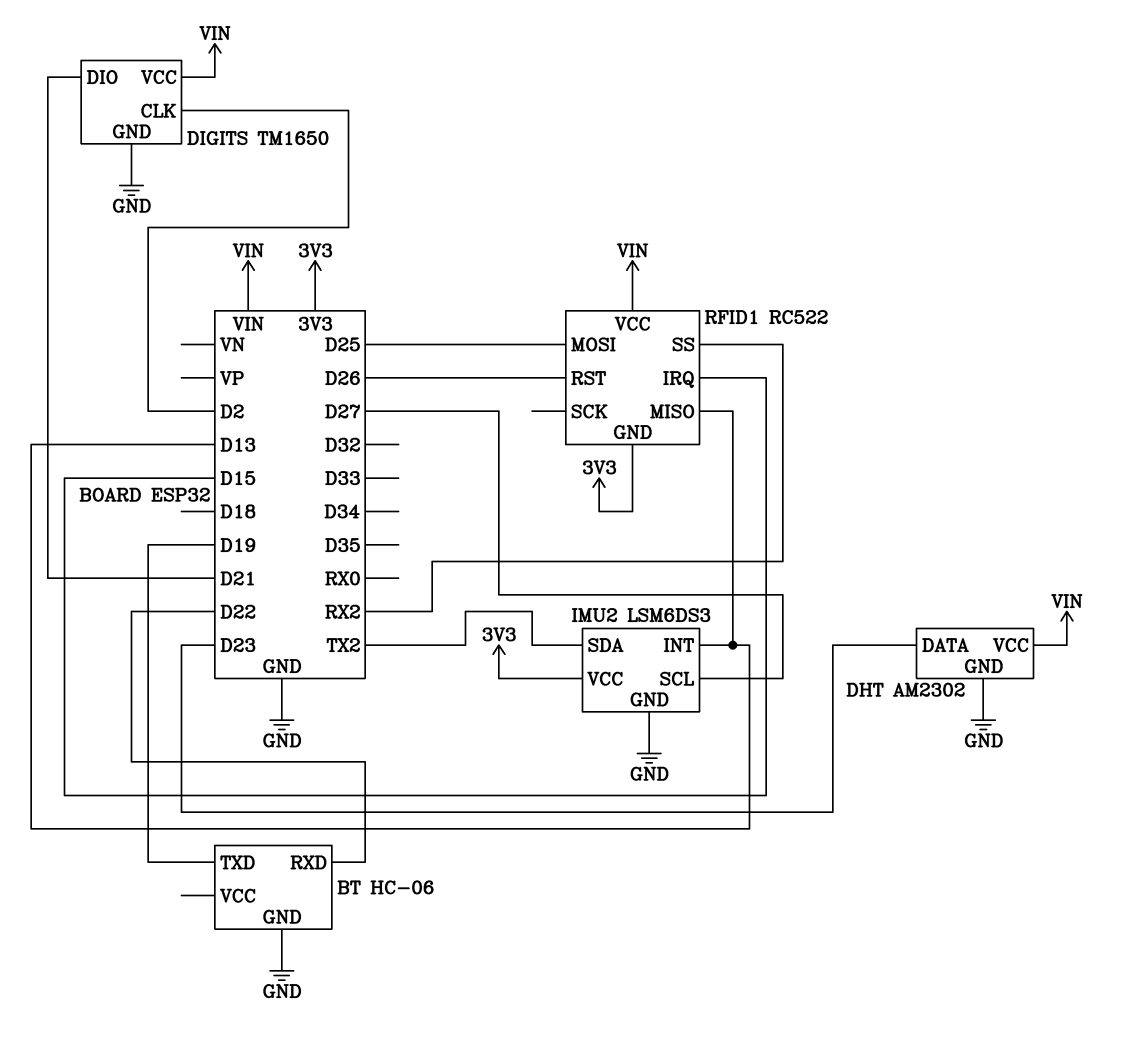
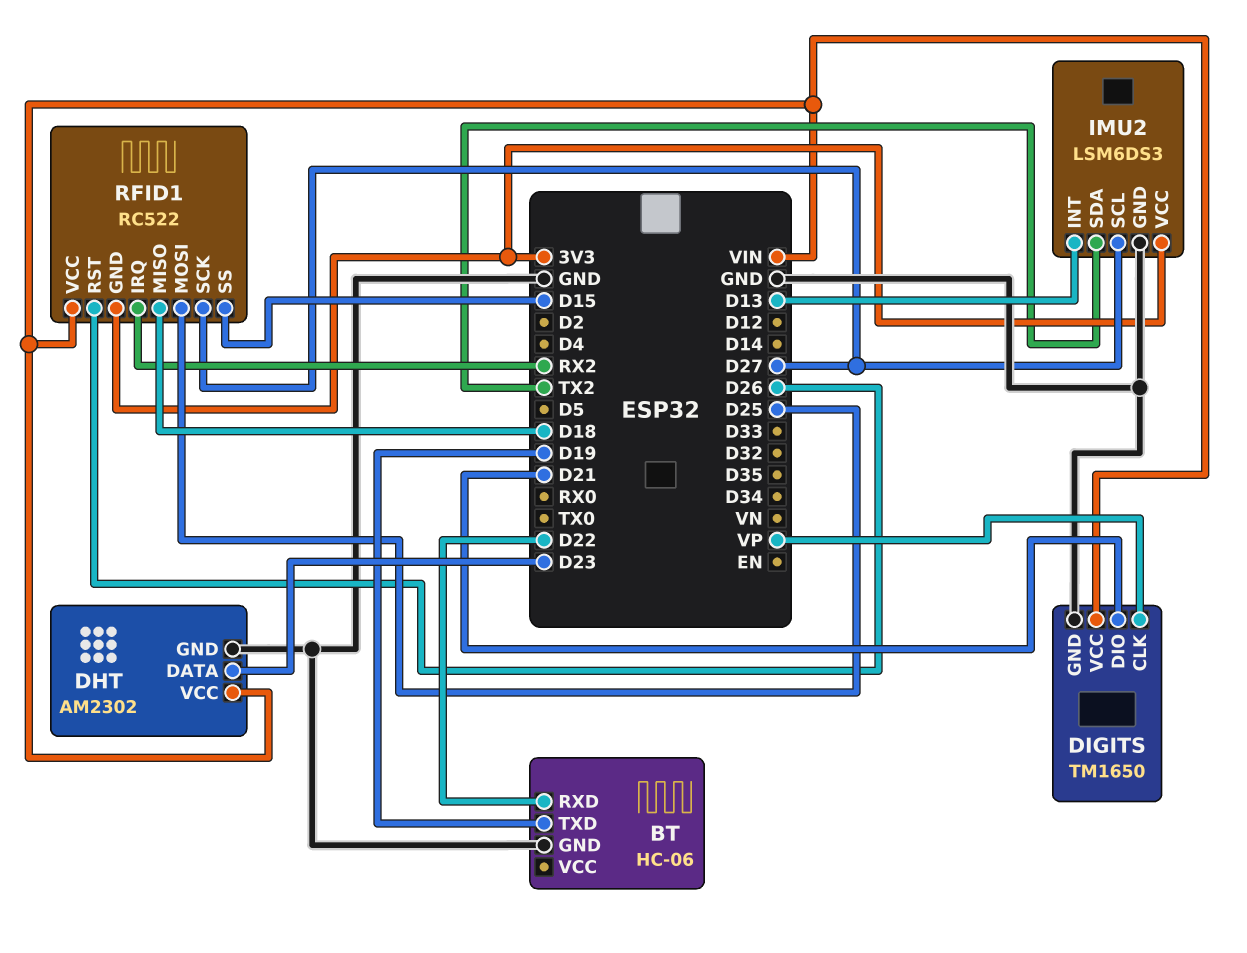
DIGITS pin CLK: D2 -> VP
RFID1 pin IRQ: D15 -> RX2
RFID1 pin MISO: D13 -> D18
RFID1 pin SCK: none -> D27
RFID1 pin SS: RX2 -> D15

